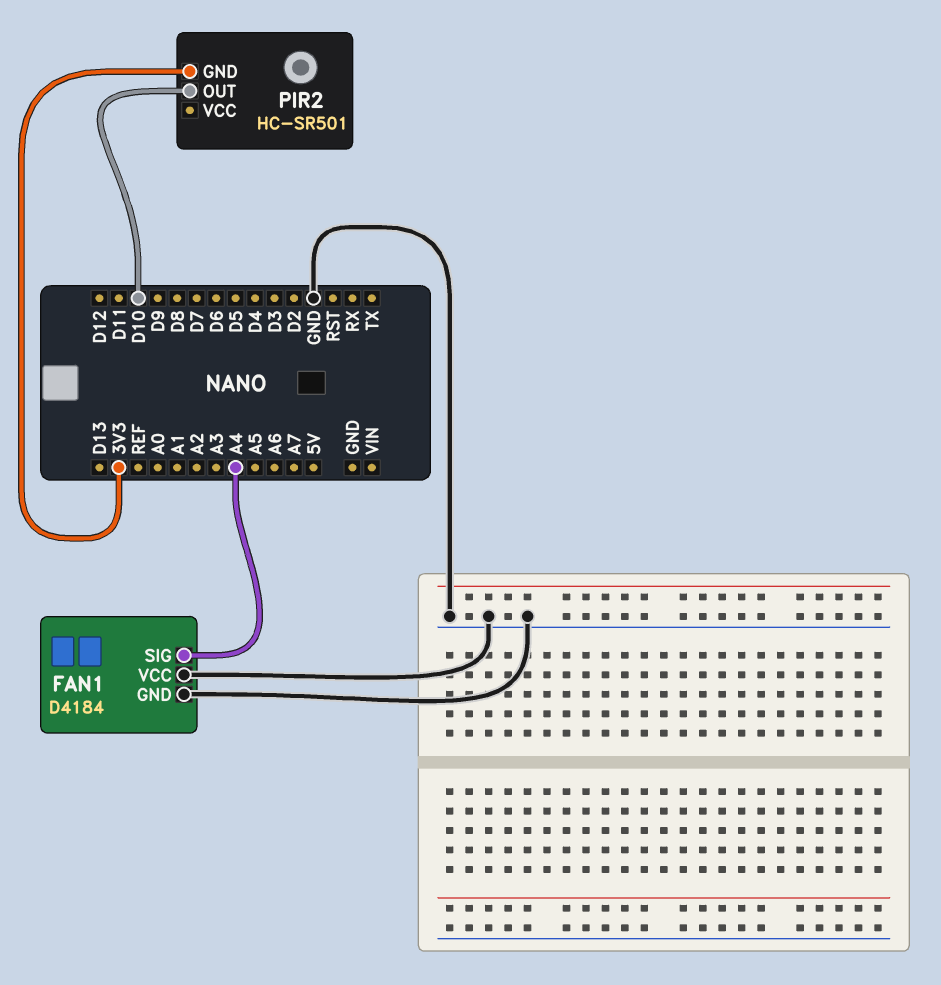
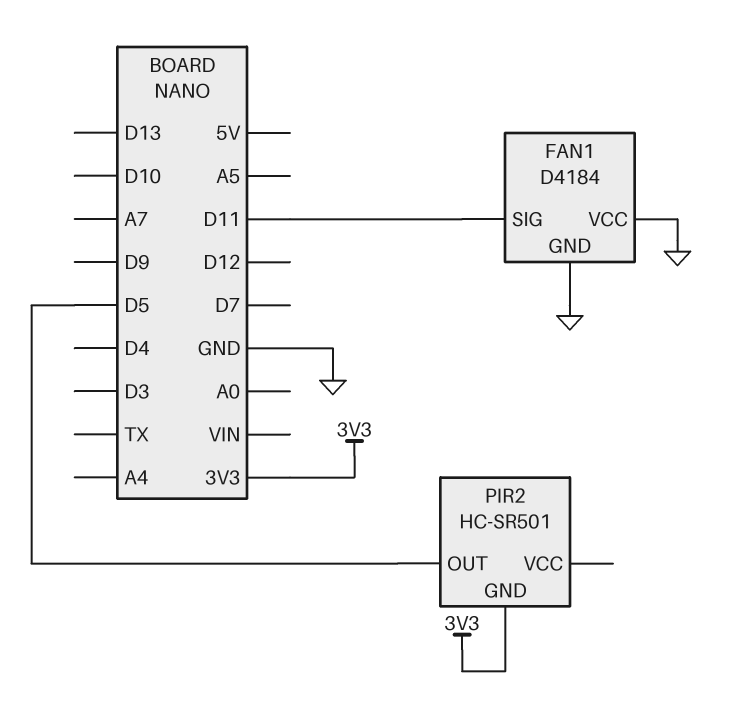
FAN1 pin SIG: A4 -> D11
PIR2 pin OUT: D10 -> D5

